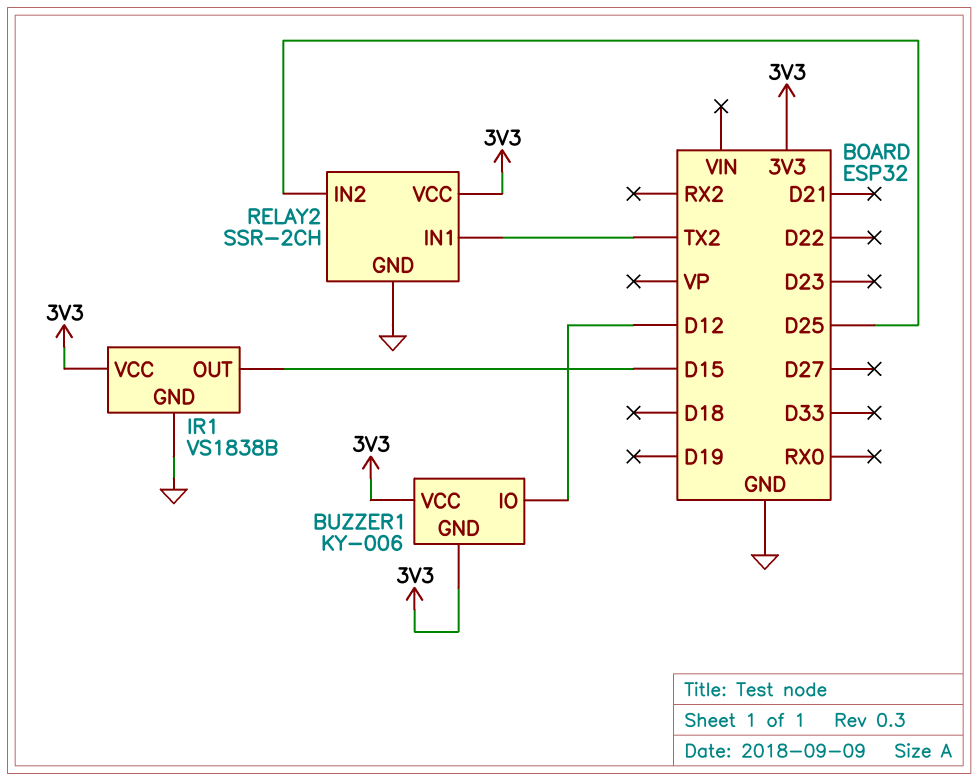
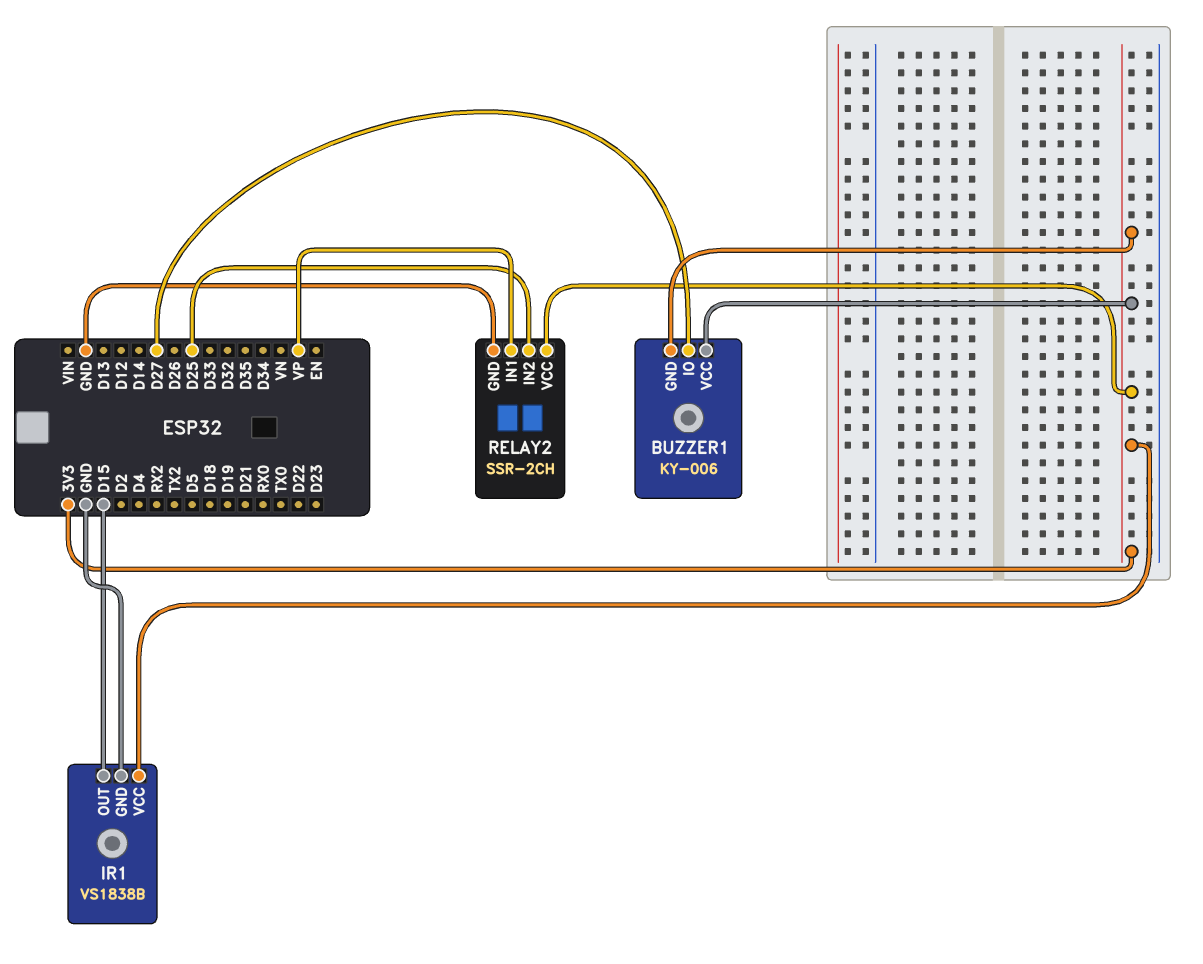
BUZZER1 pin IO: D12 -> D27
RELAY2 pin IN1: TX2 -> VP

